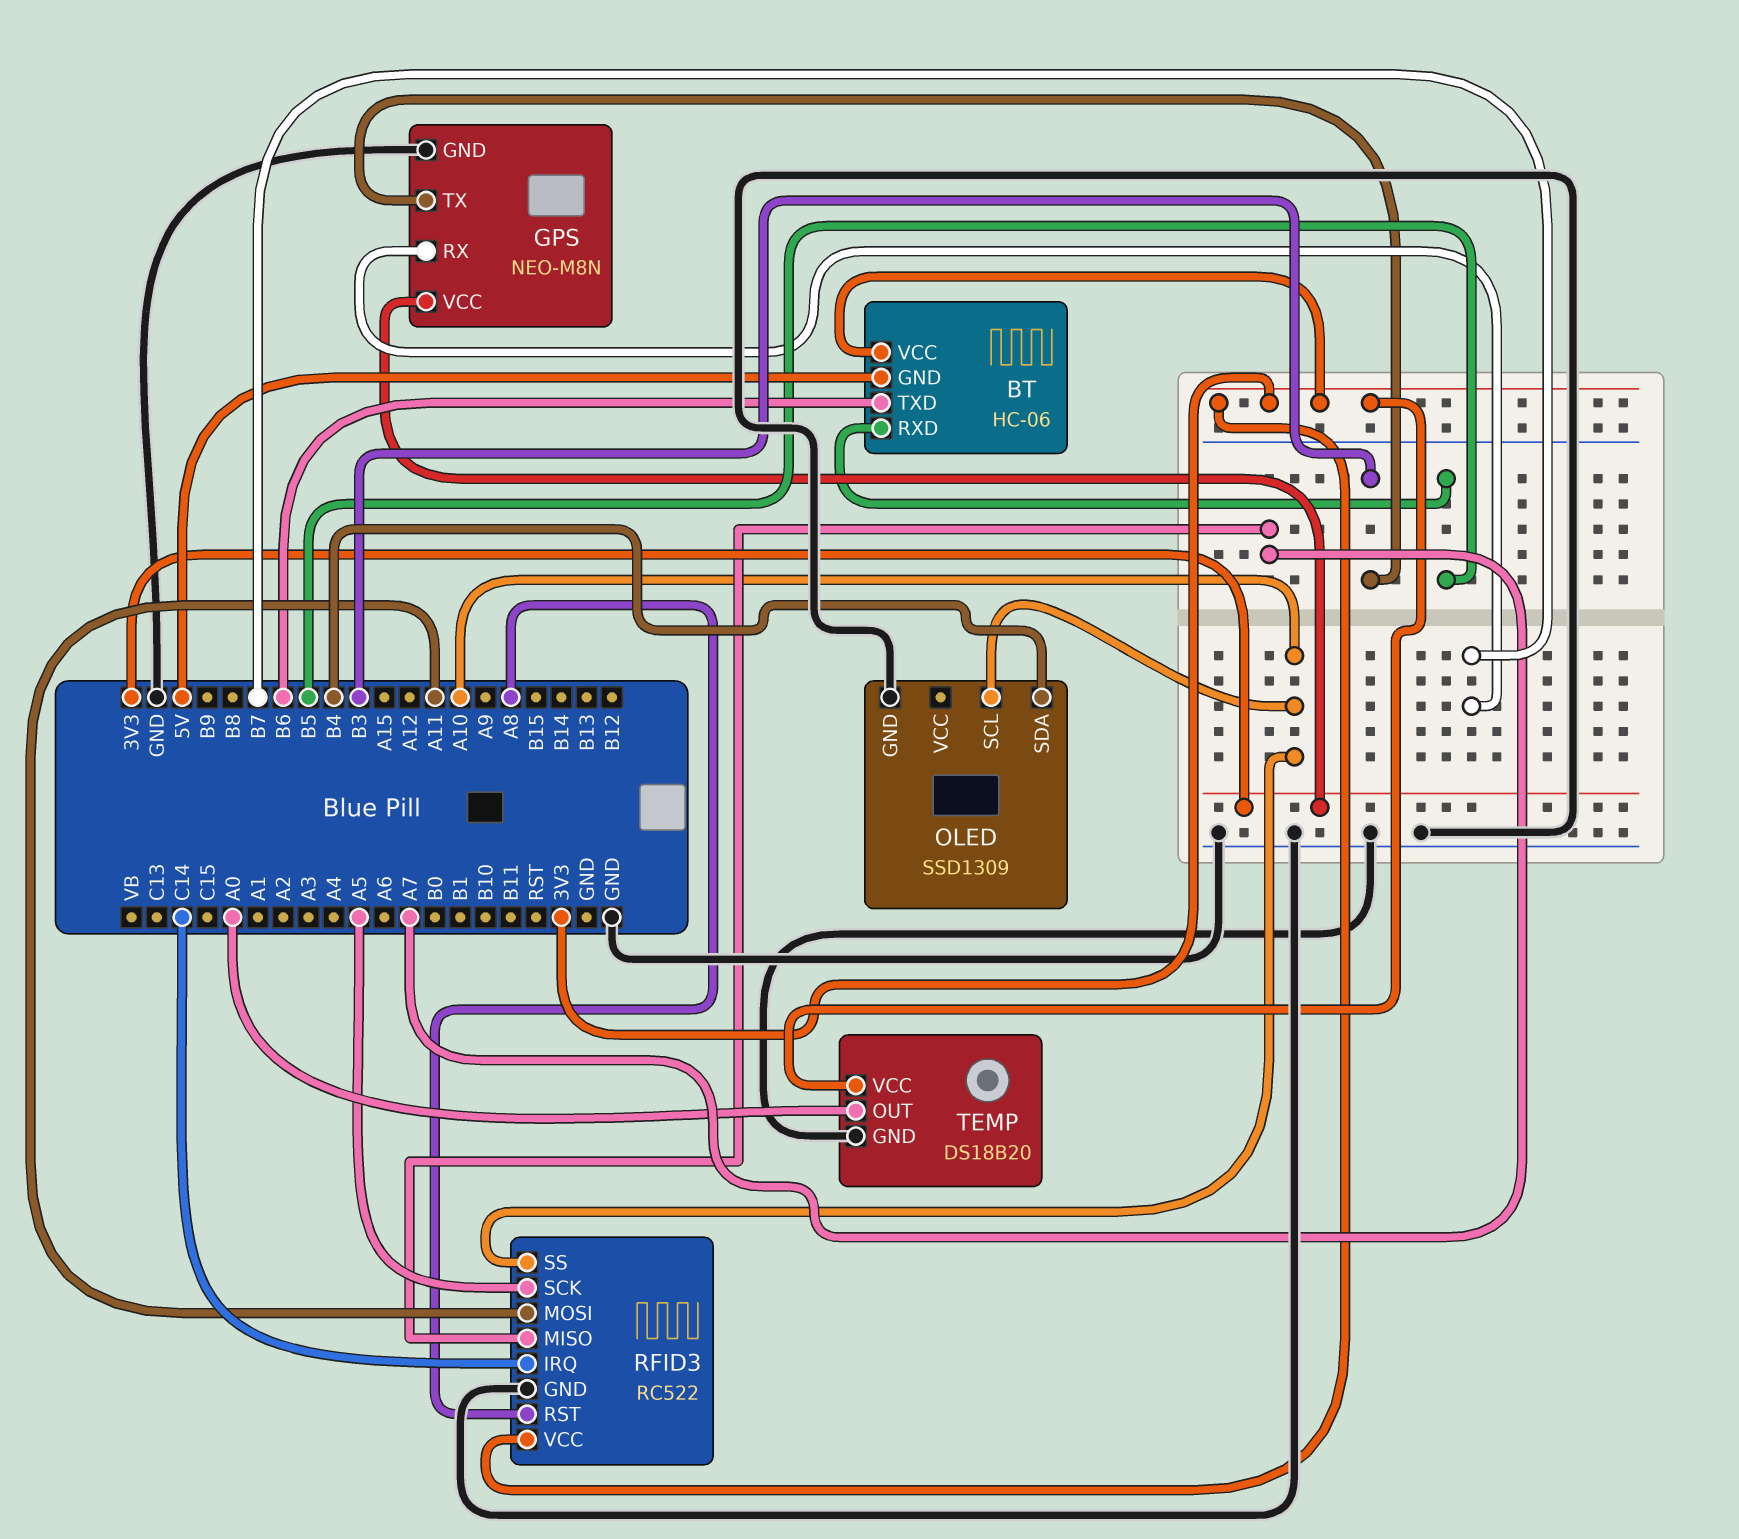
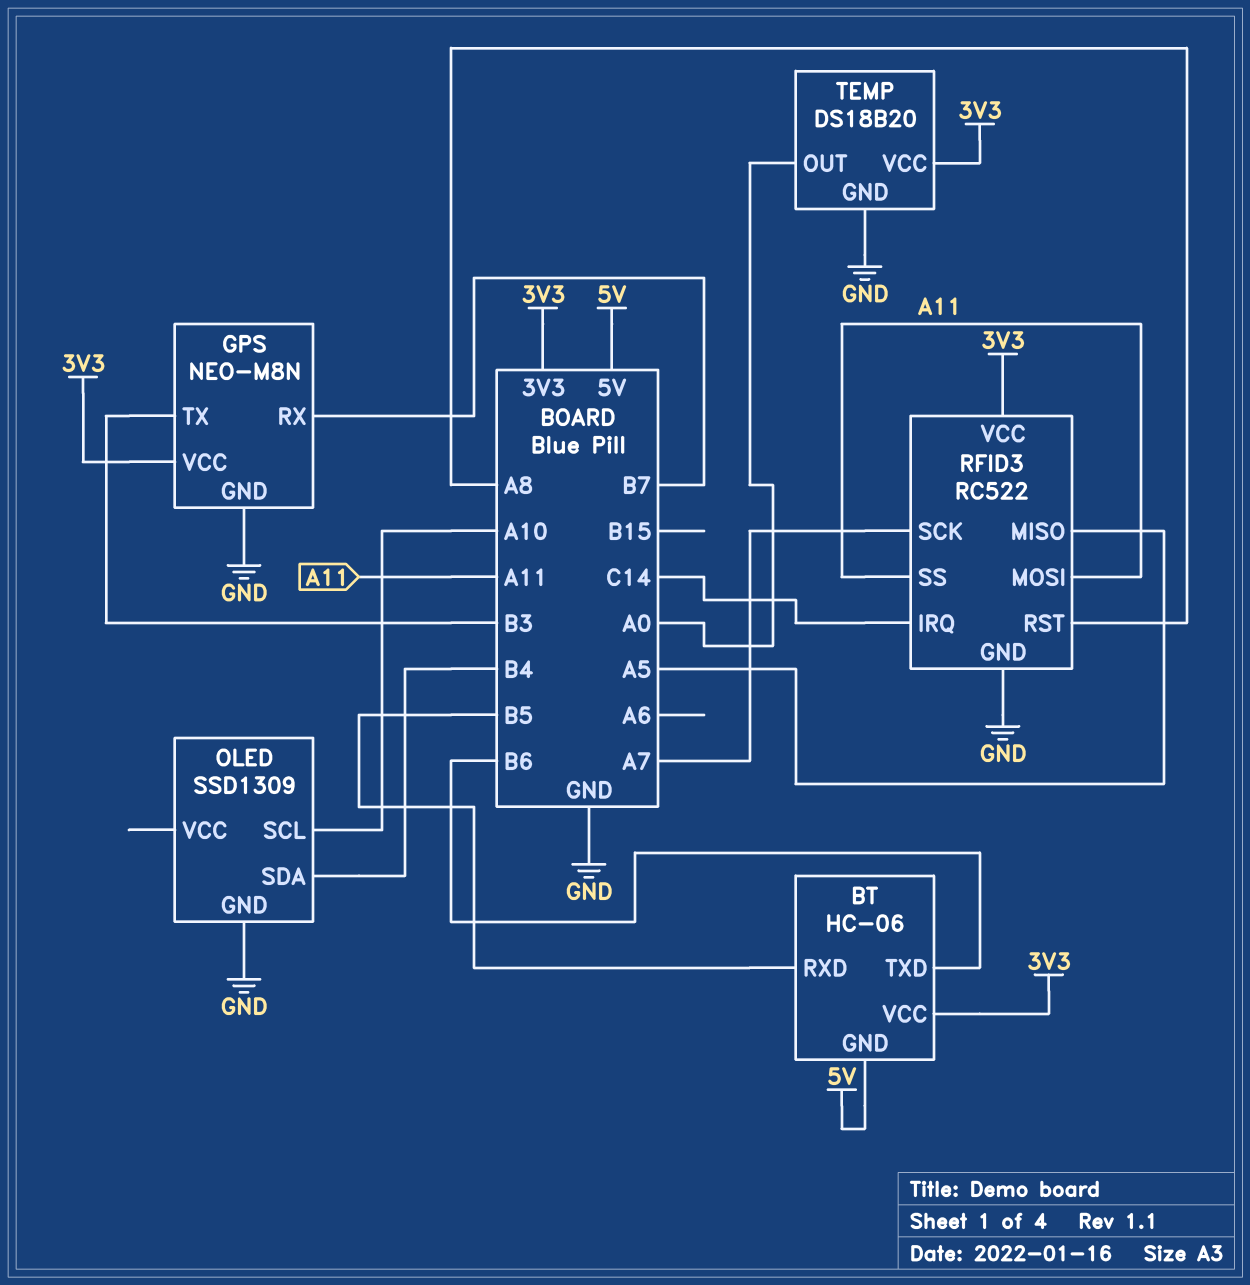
RFID3 pin MISO: A7 -> A5
RFID3 pin SCK: A5 -> A7
RFID3 pin SS: A10 -> A11

